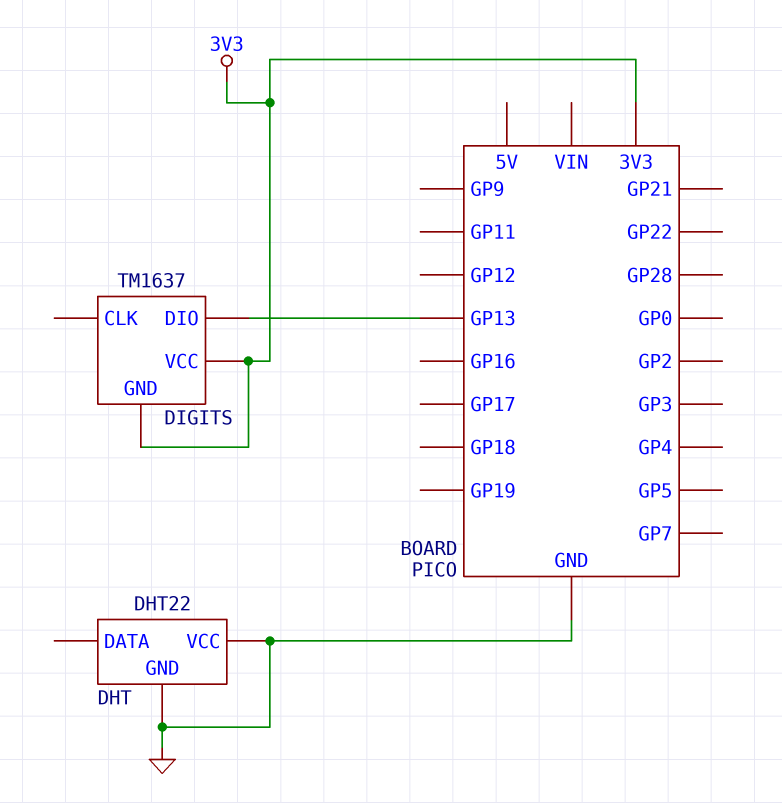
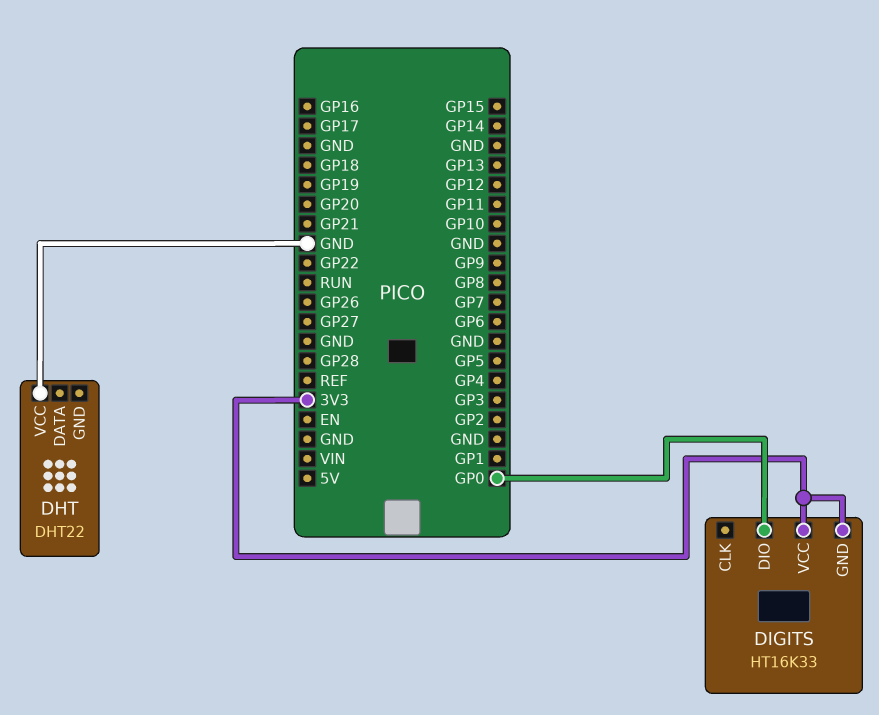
DHT pin GND: GND -> none
DIGITS: TM1637 -> HT16K33
DIGITS pin DIO: GP13 -> GP0

